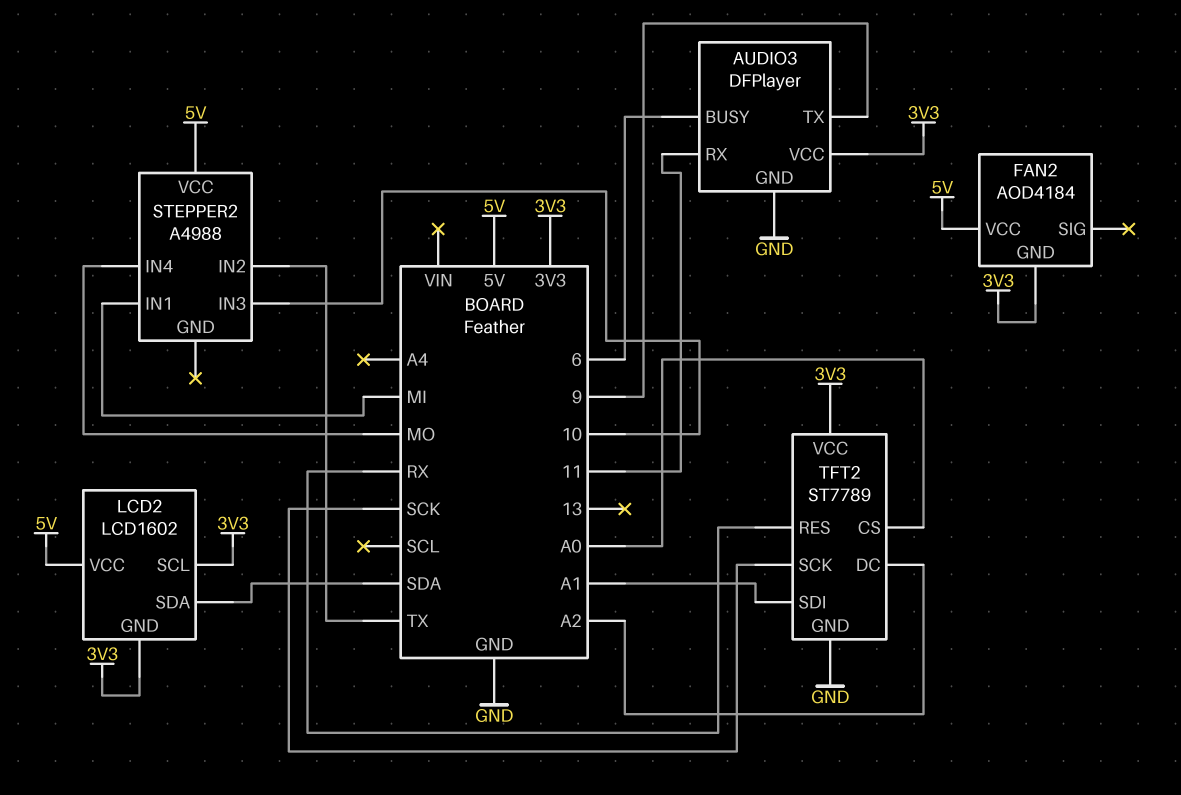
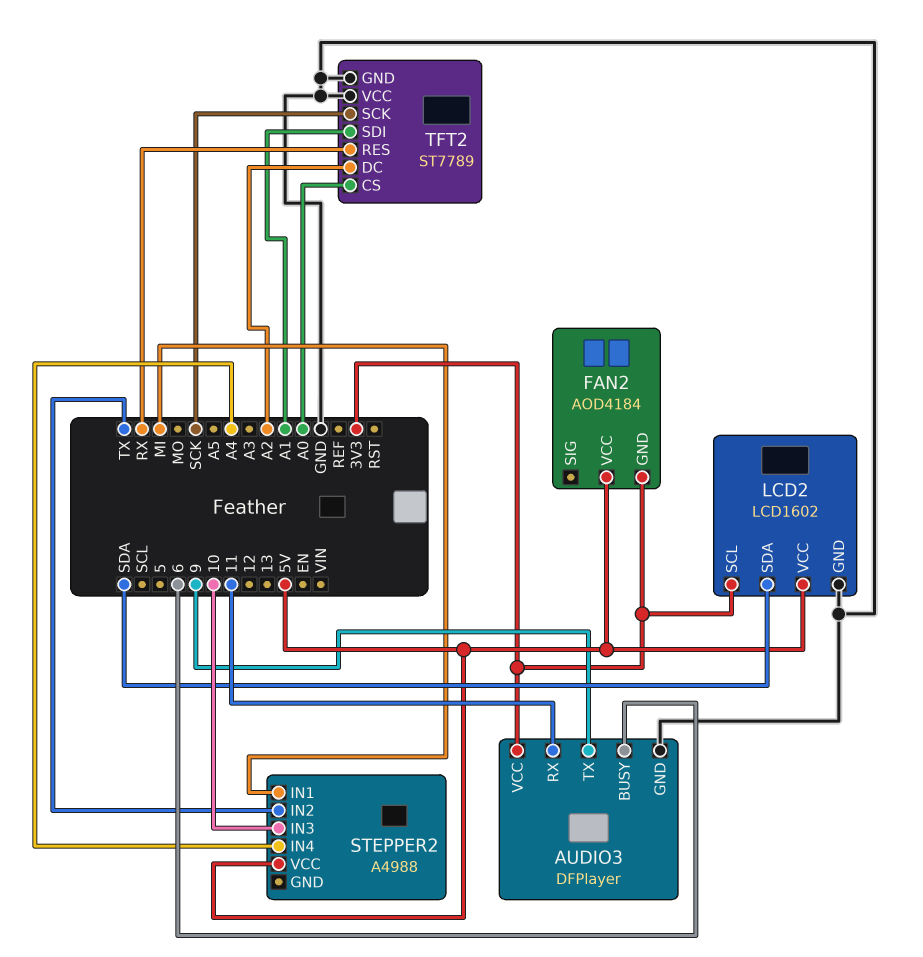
LCD2 pin GND: 3V3 -> GND
STEPPER2 pin IN4: MO -> A4
TFT2 pin VCC: 3V3 -> GND

